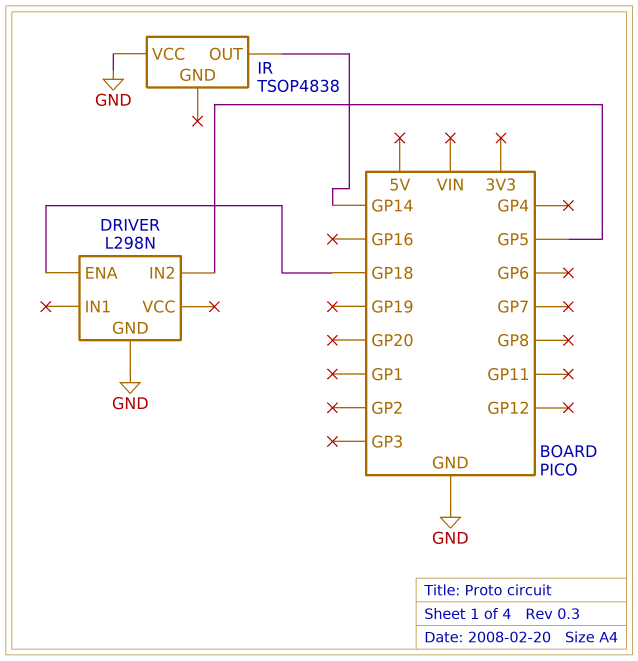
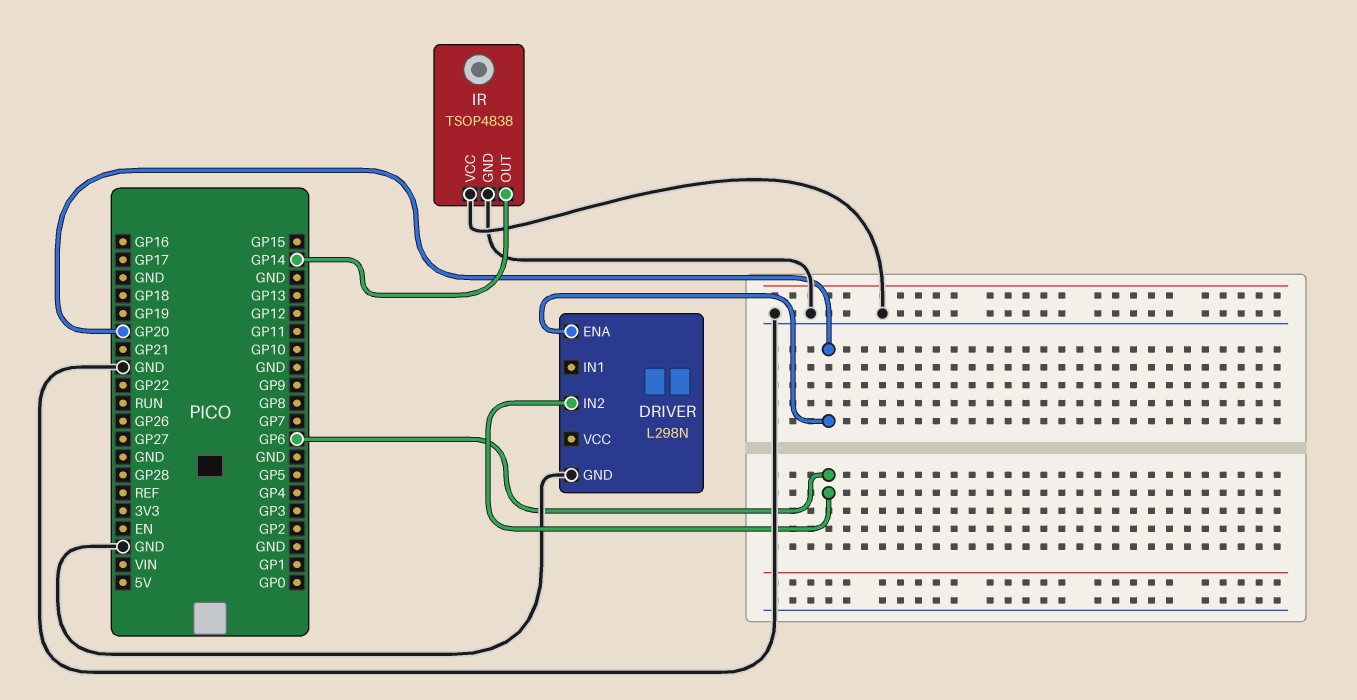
DRIVER pin ENA: GP18 -> GP20
DRIVER pin IN2: GP5 -> GP6
IR pin GND: none -> GND

